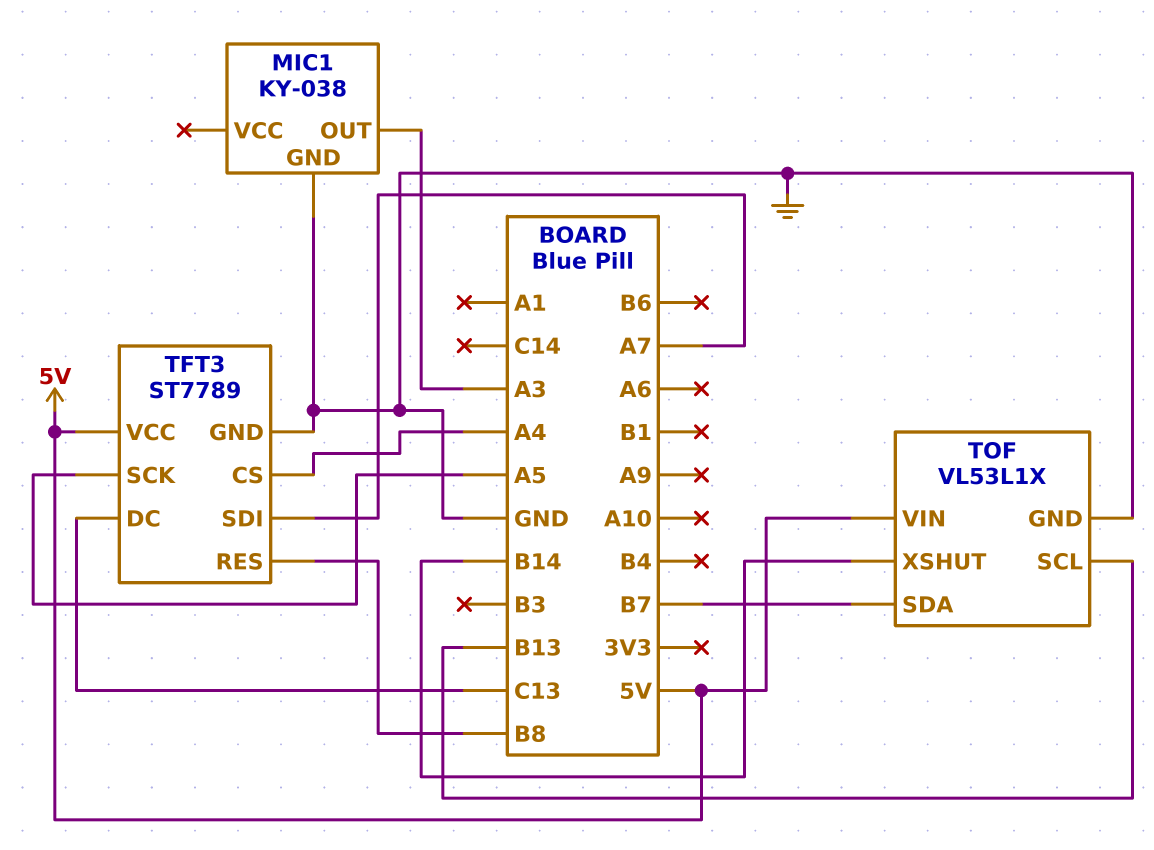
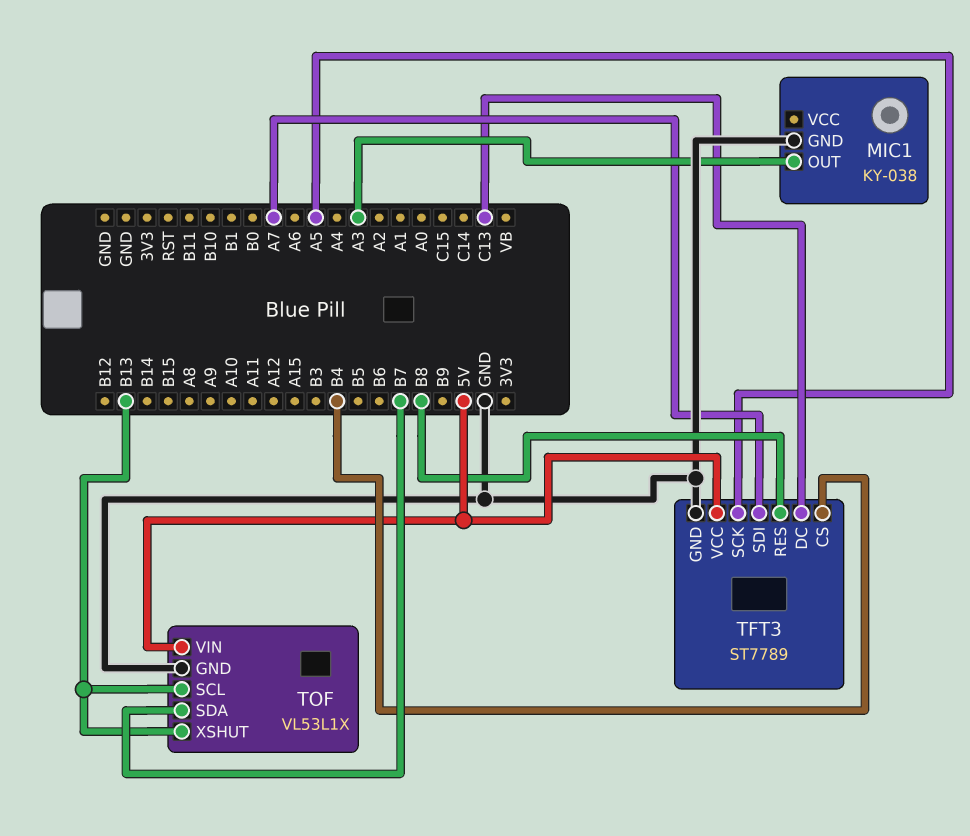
TFT3 pin CS: A4 -> B4
TOF pin XSHUT: B14 -> B13

